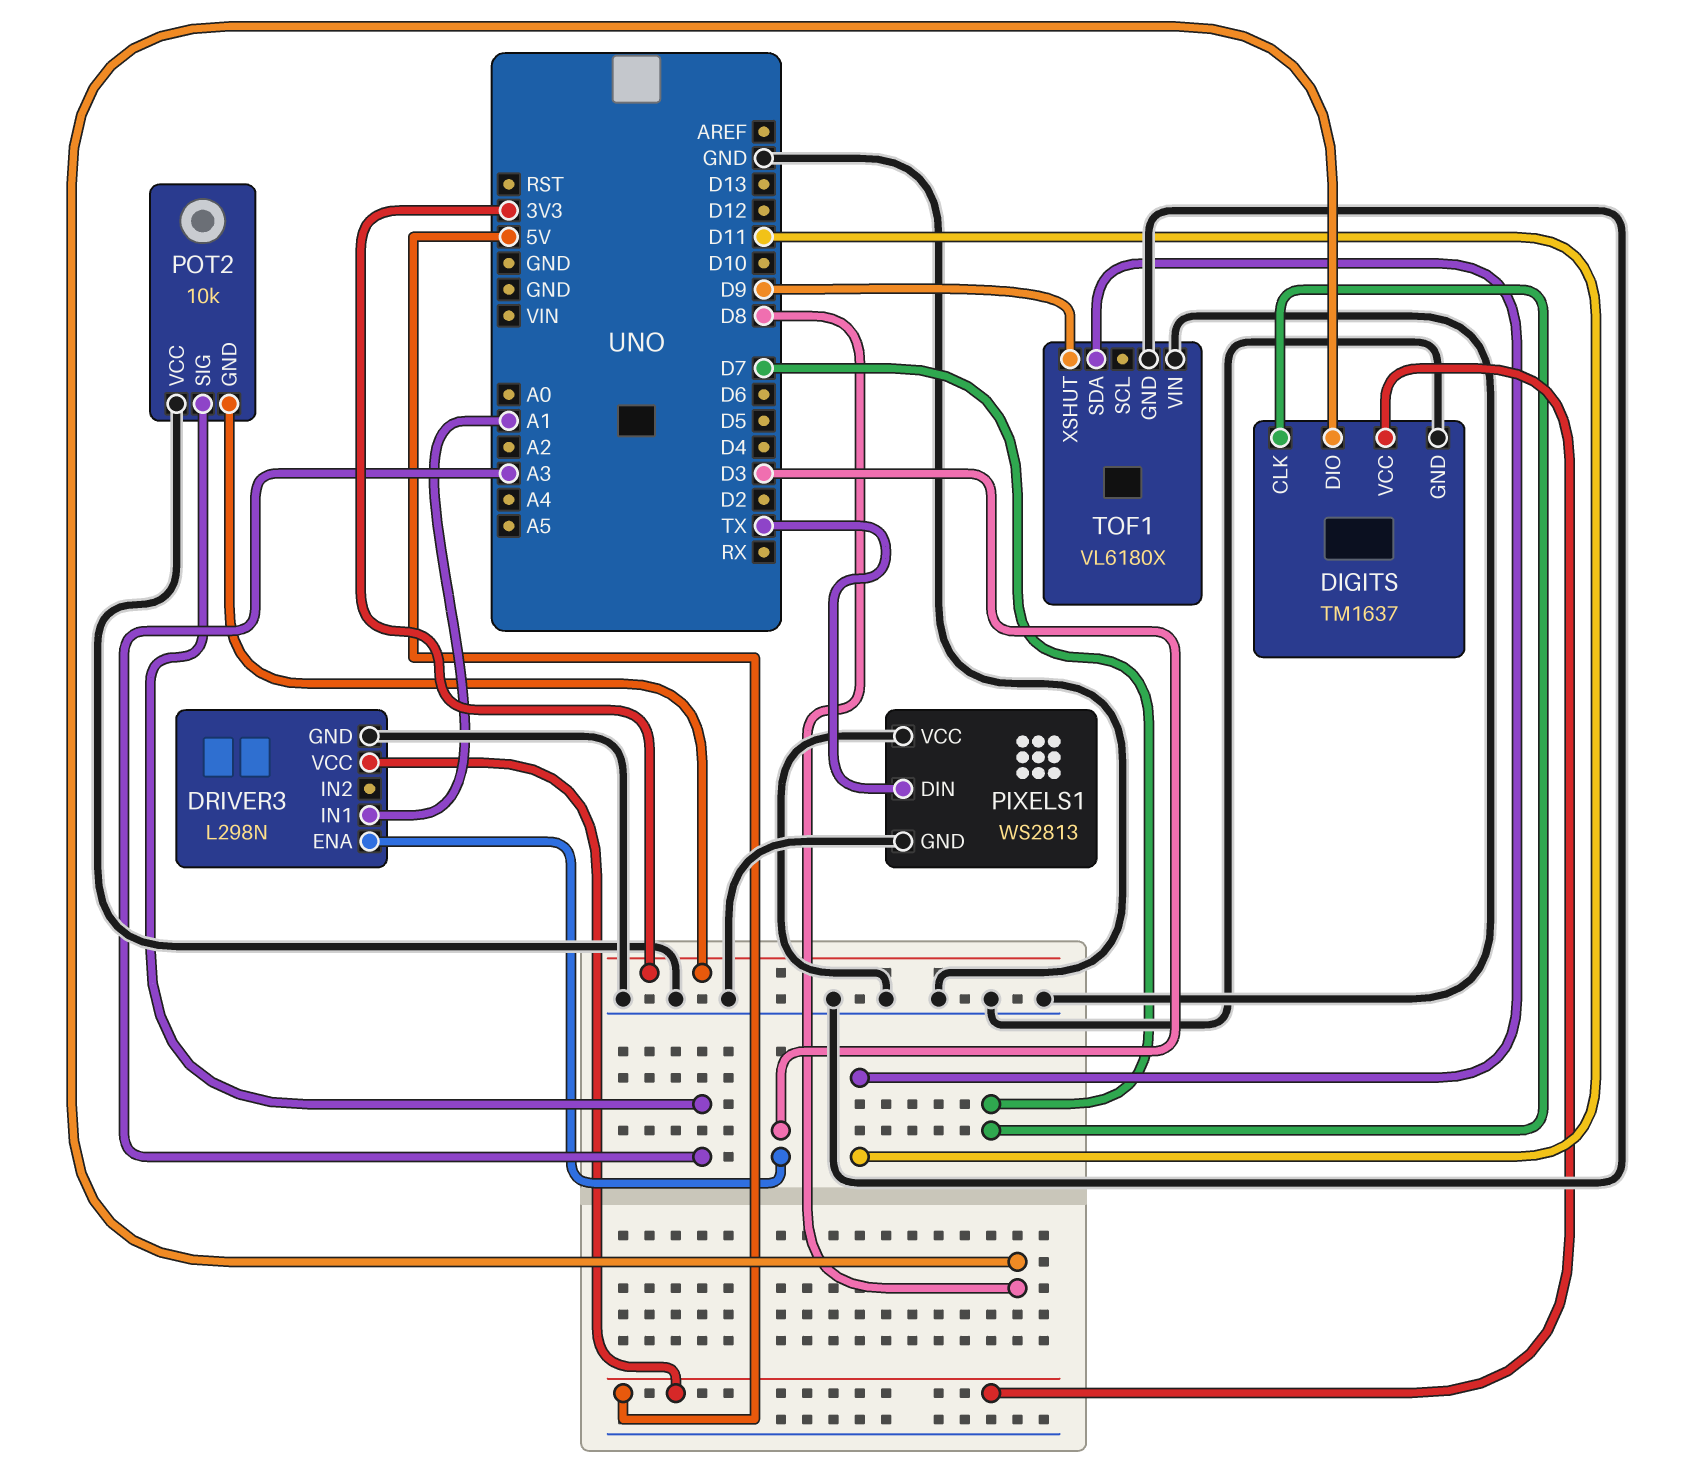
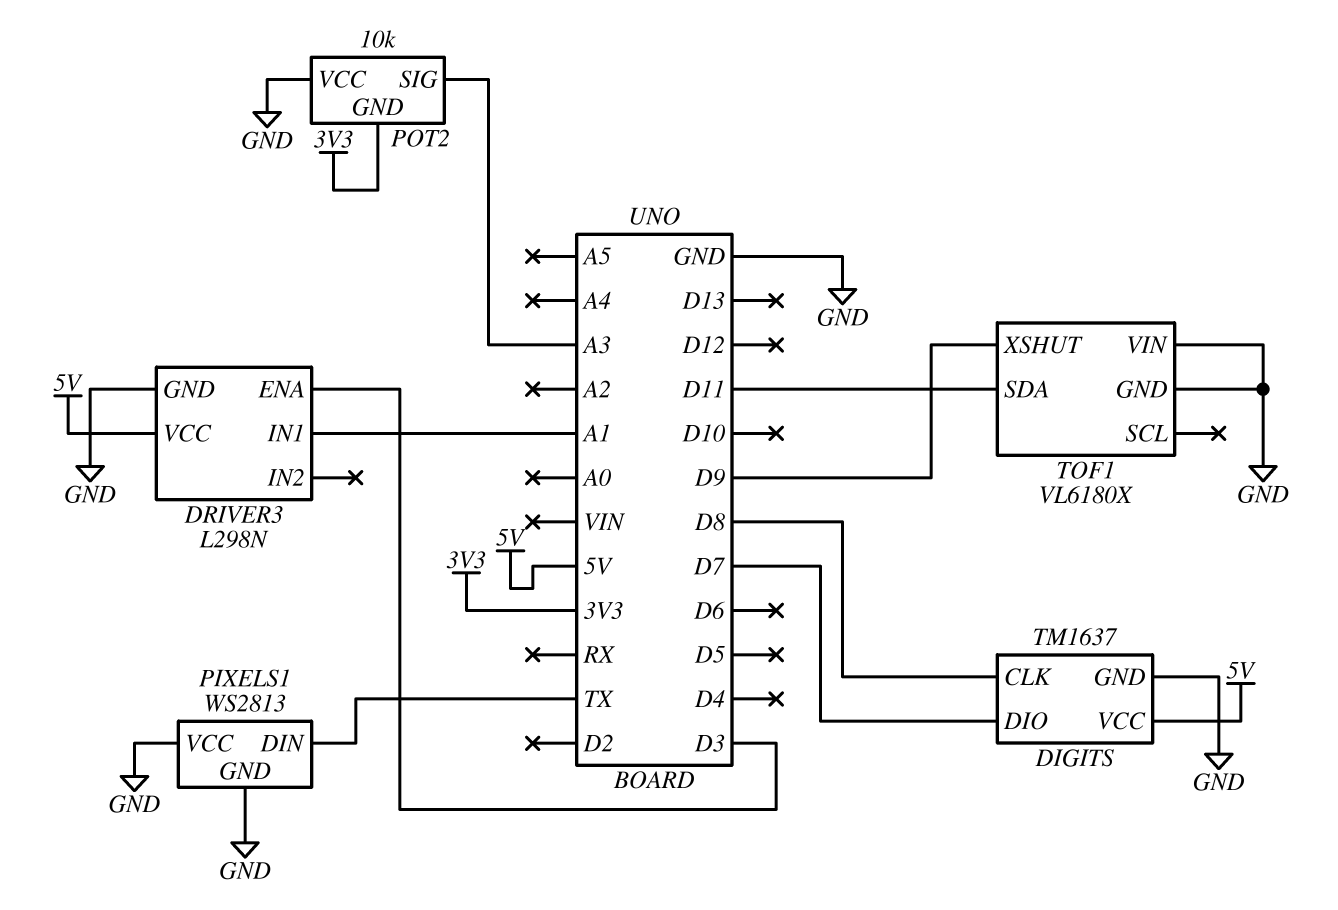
DIGITS pin CLK: D7 -> D8
DIGITS pin DIO: D8 -> D7

